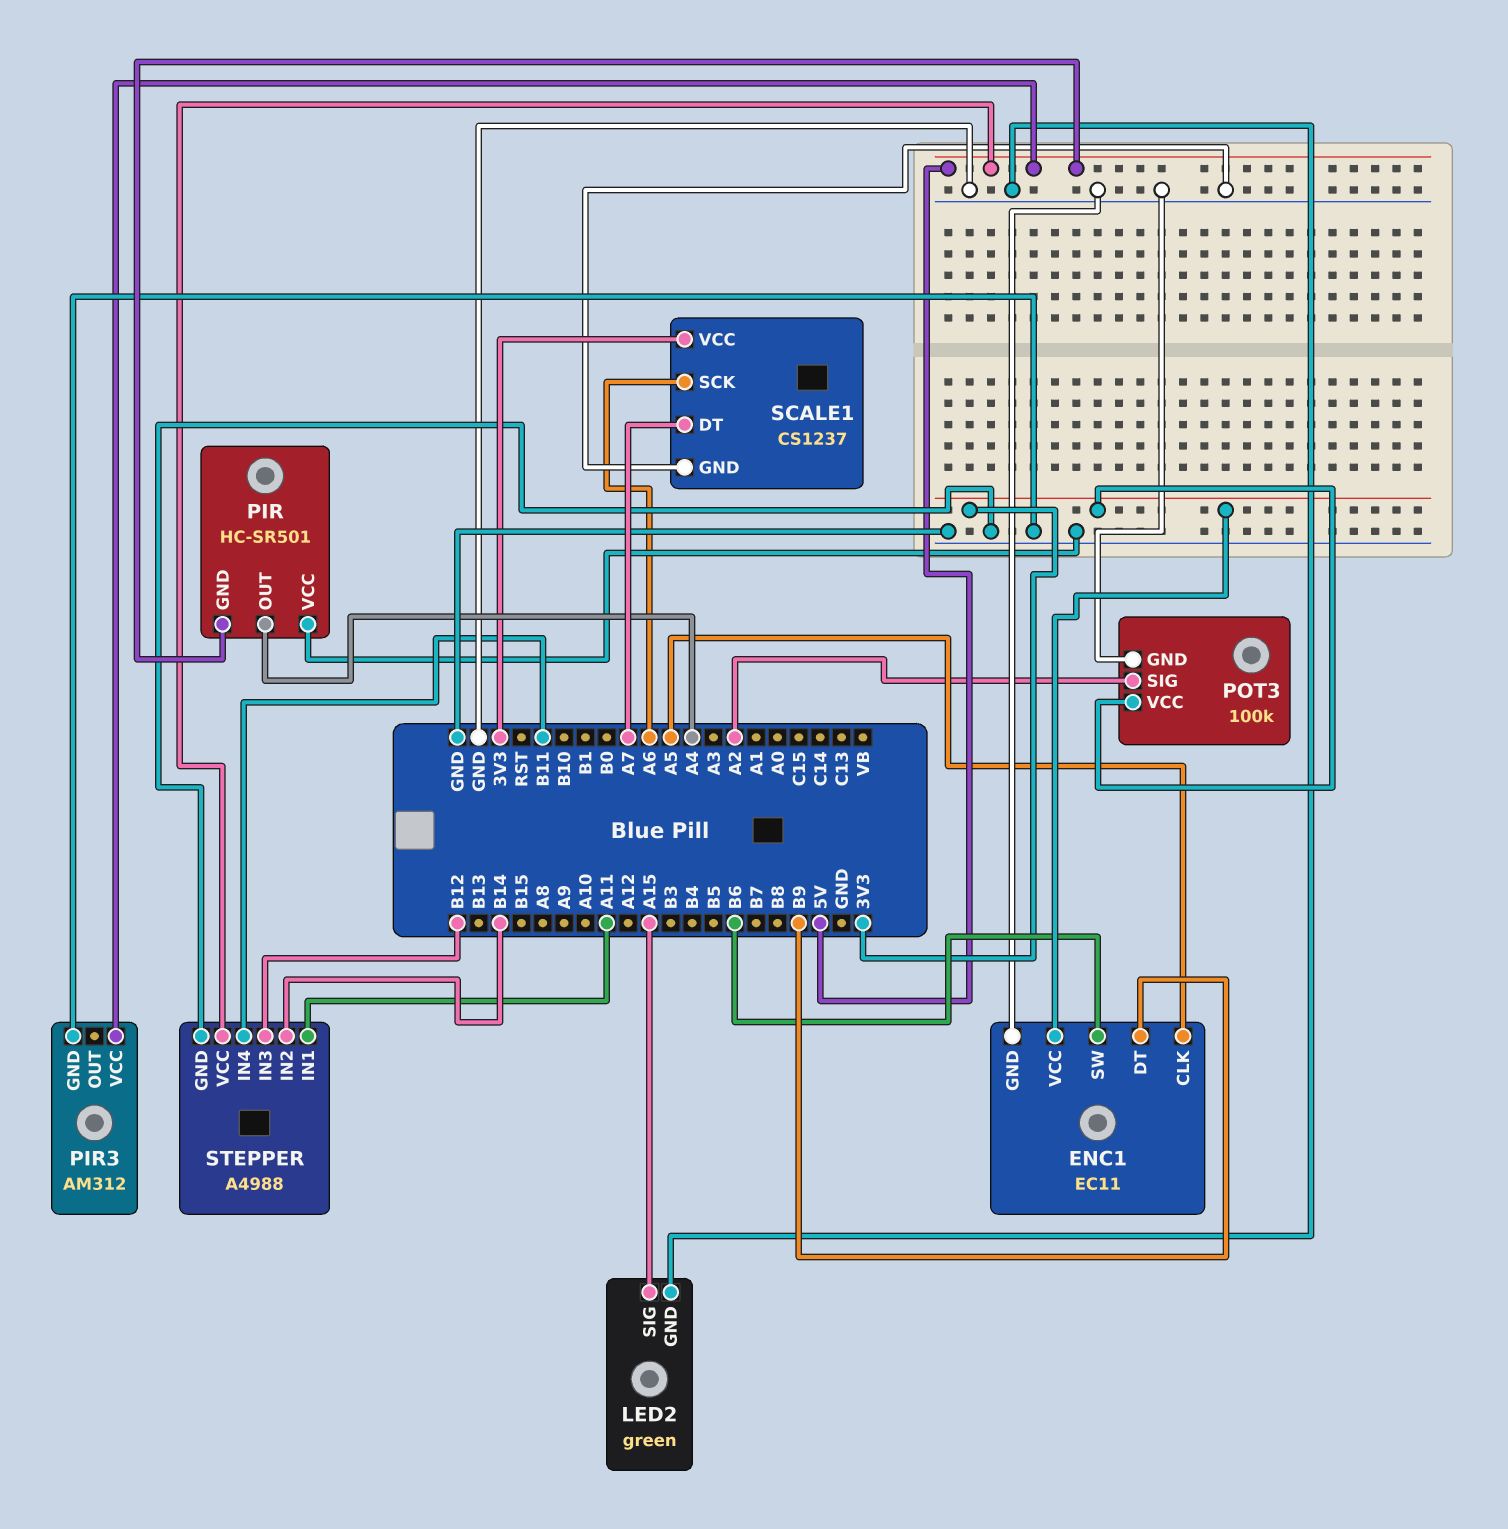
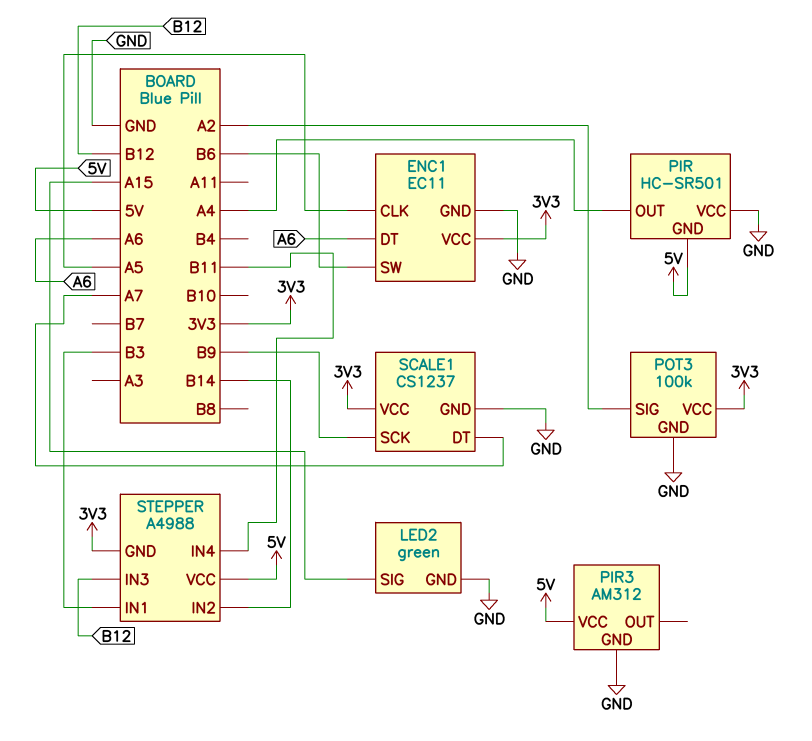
ENC1 pin DT: B9 -> A6
SCALE1 pin SCK: A6 -> B9
STEPPER pin GND: GND -> 3V3
STEPPER pin IN1: A11 -> B3

